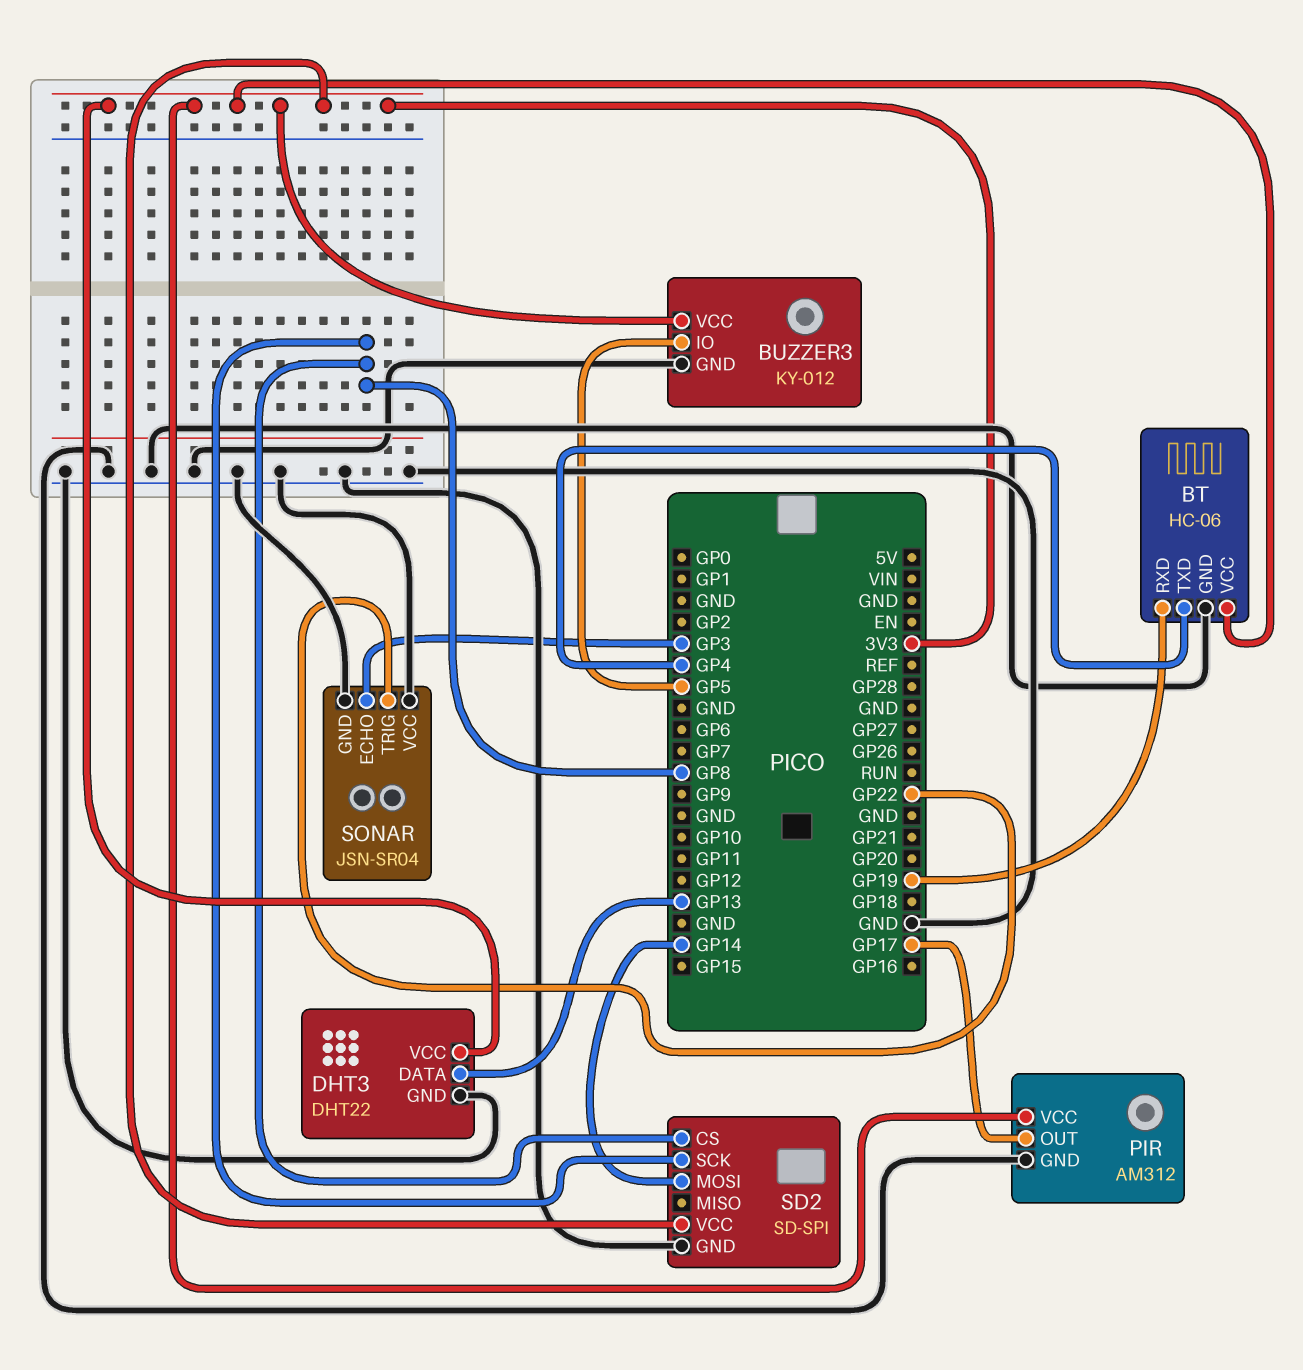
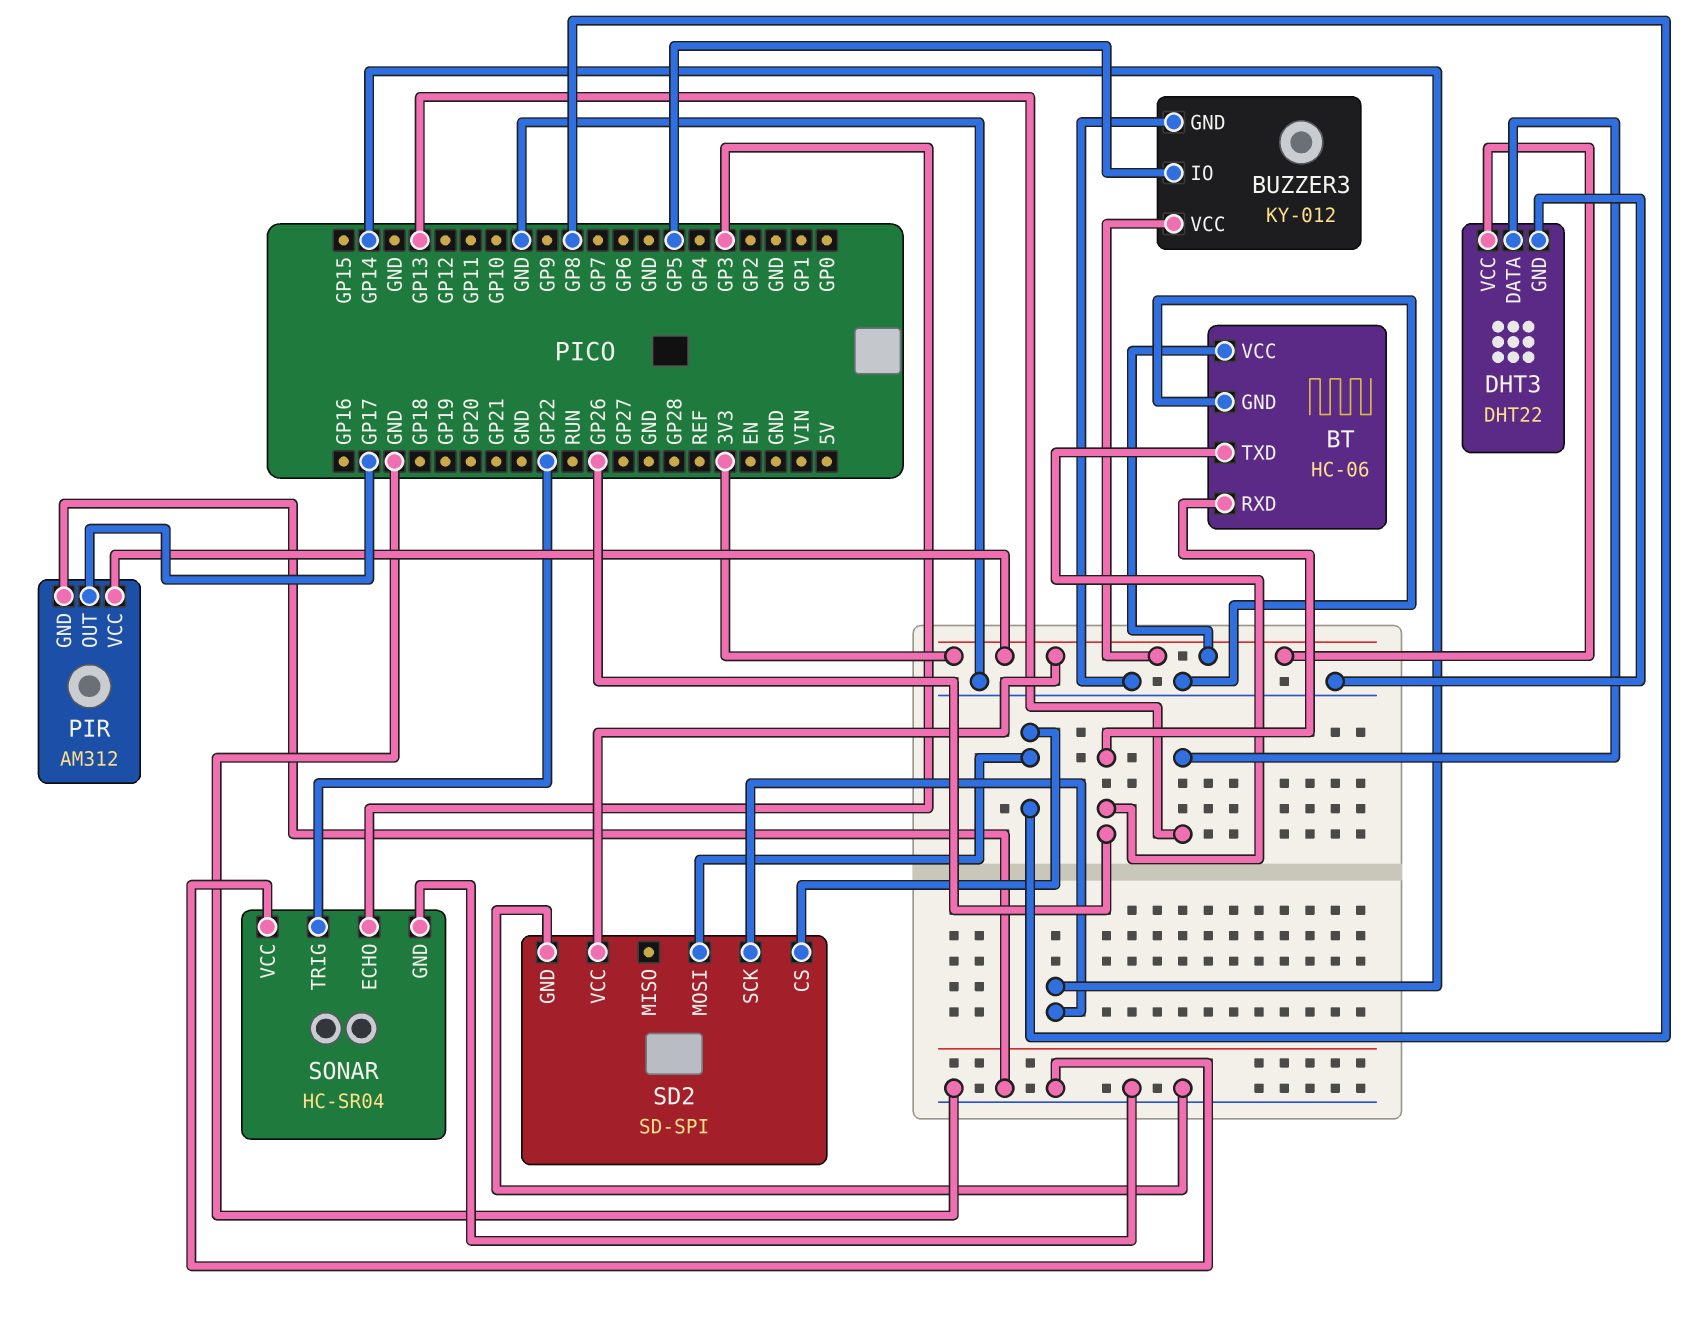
BT pin RXD: GP19 -> GP26
BT pin TXD: GP4 -> GP26
SD2 pin MOSI: GP14 -> GP8
SD2 pin SCK: GP8 -> GP14
SONAR: JSN-SR04 -> HC-SR04

